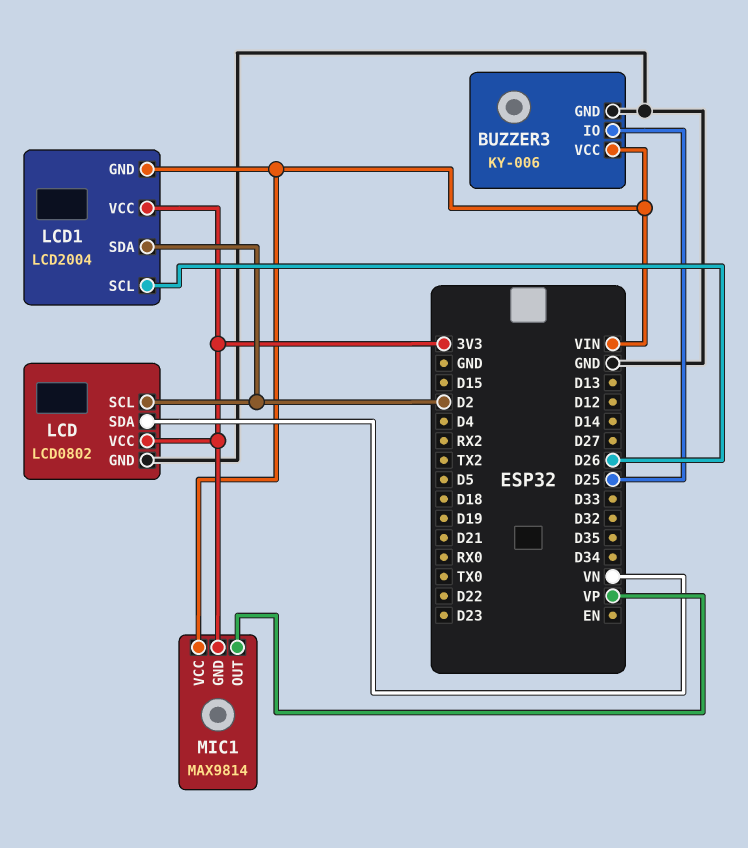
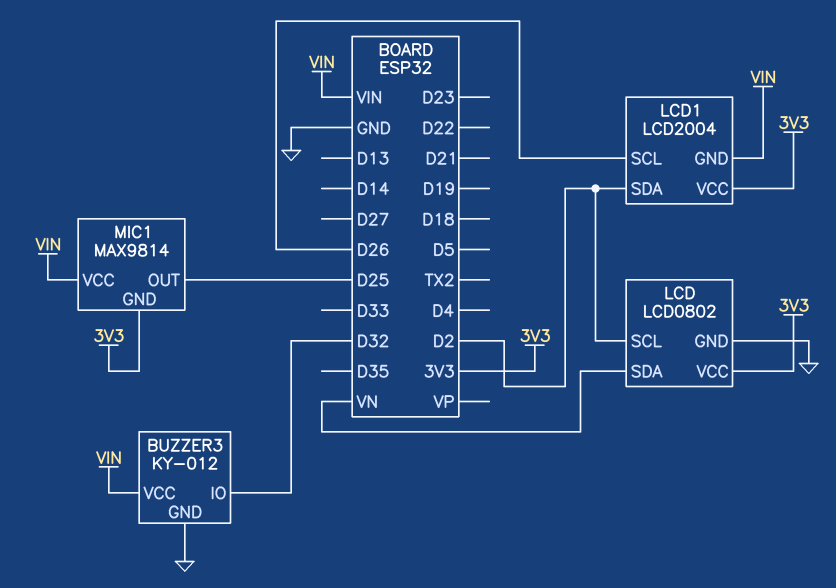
BUZZER3: KY-006 -> KY-012
BUZZER3 pin IO: D25 -> D32
MIC1 pin OUT: VP -> D25

